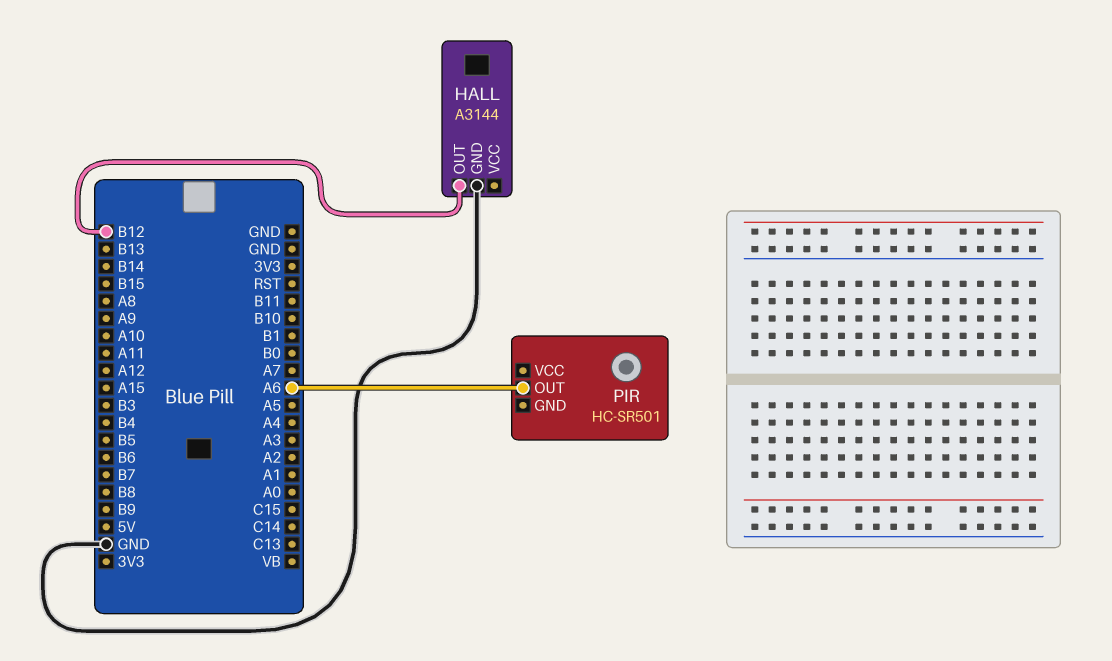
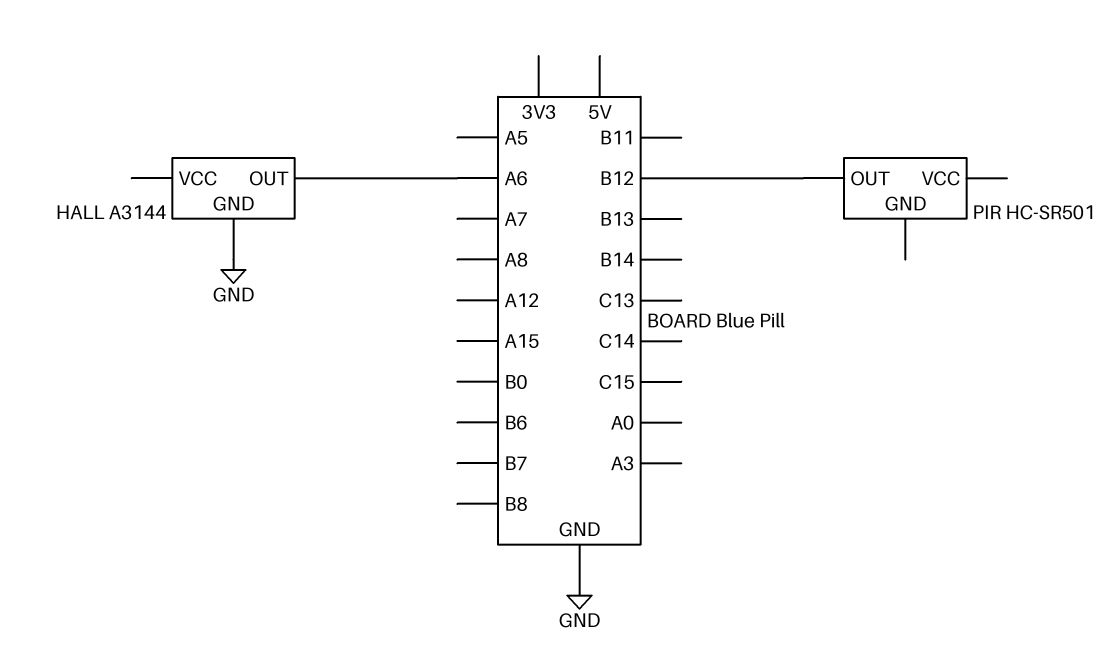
HALL pin OUT: B12 -> A6
PIR pin OUT: A6 -> B12

